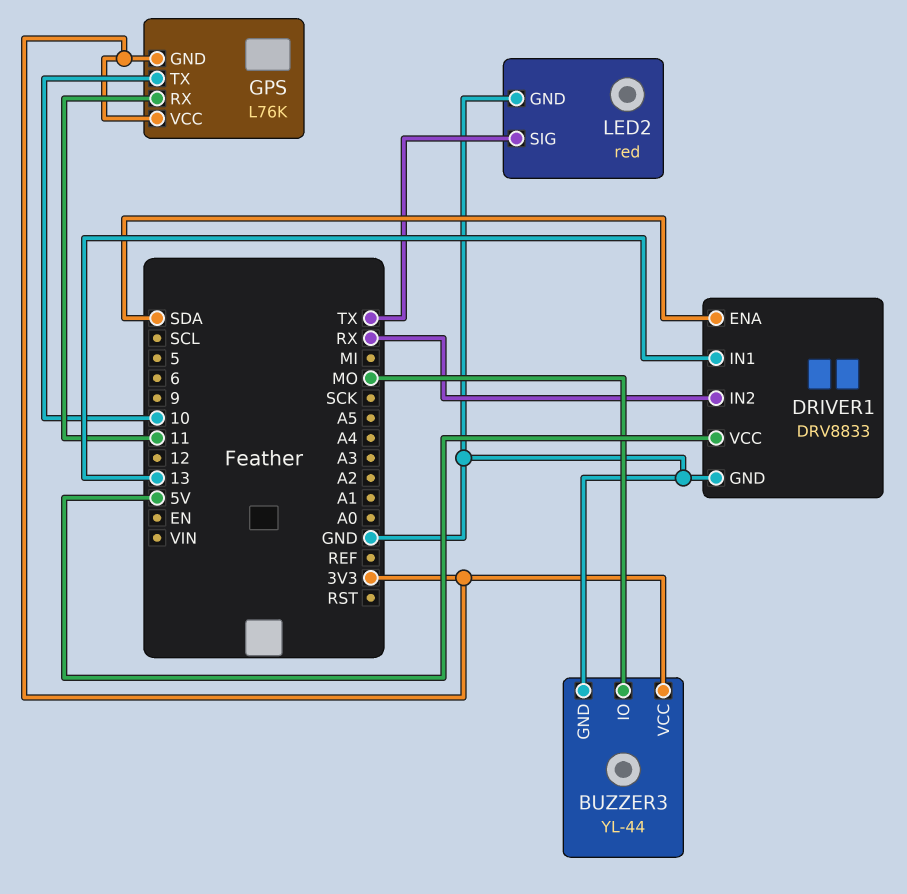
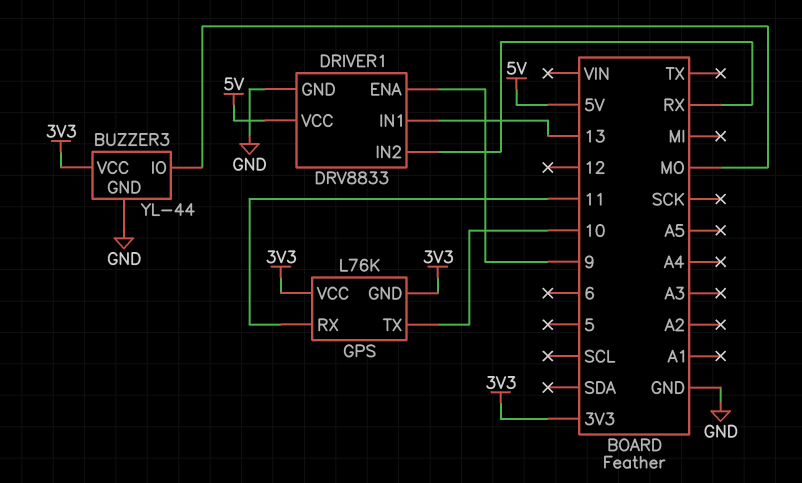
DRIVER1 pin ENA: SDA -> 9
LED2: red -> none
LED2 pin GND: GND -> none
LED2 pin SIG: TX -> none

